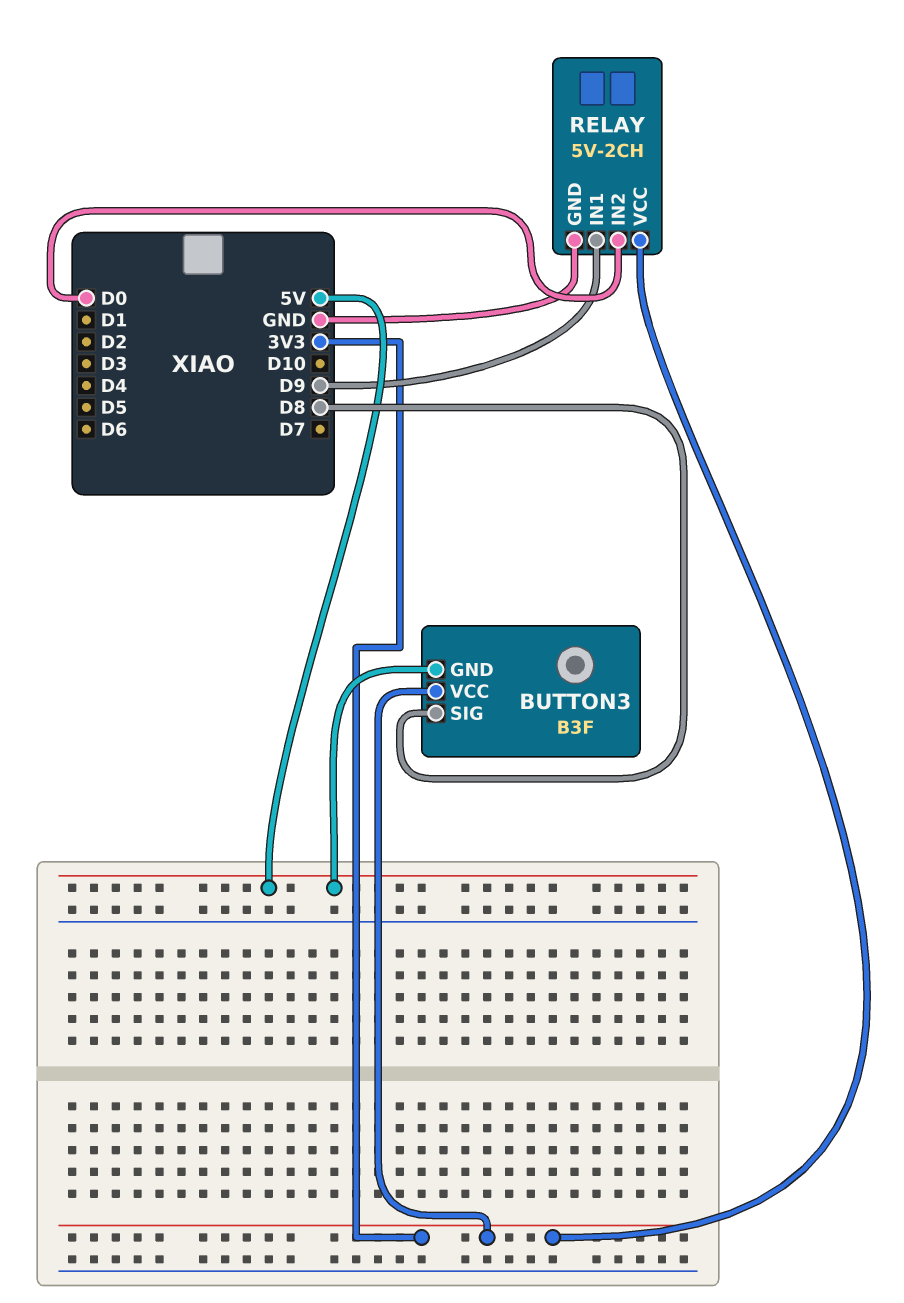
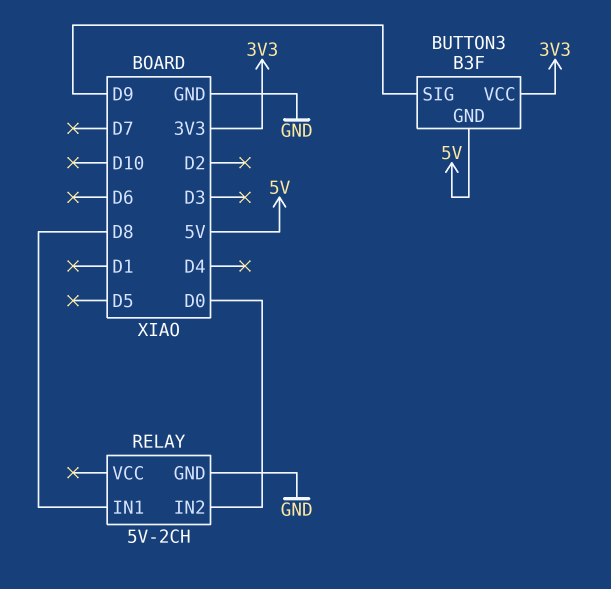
BUTTON3 pin SIG: D8 -> D9
RELAY pin IN1: D9 -> D8
RELAY pin VCC: 3V3 -> none

